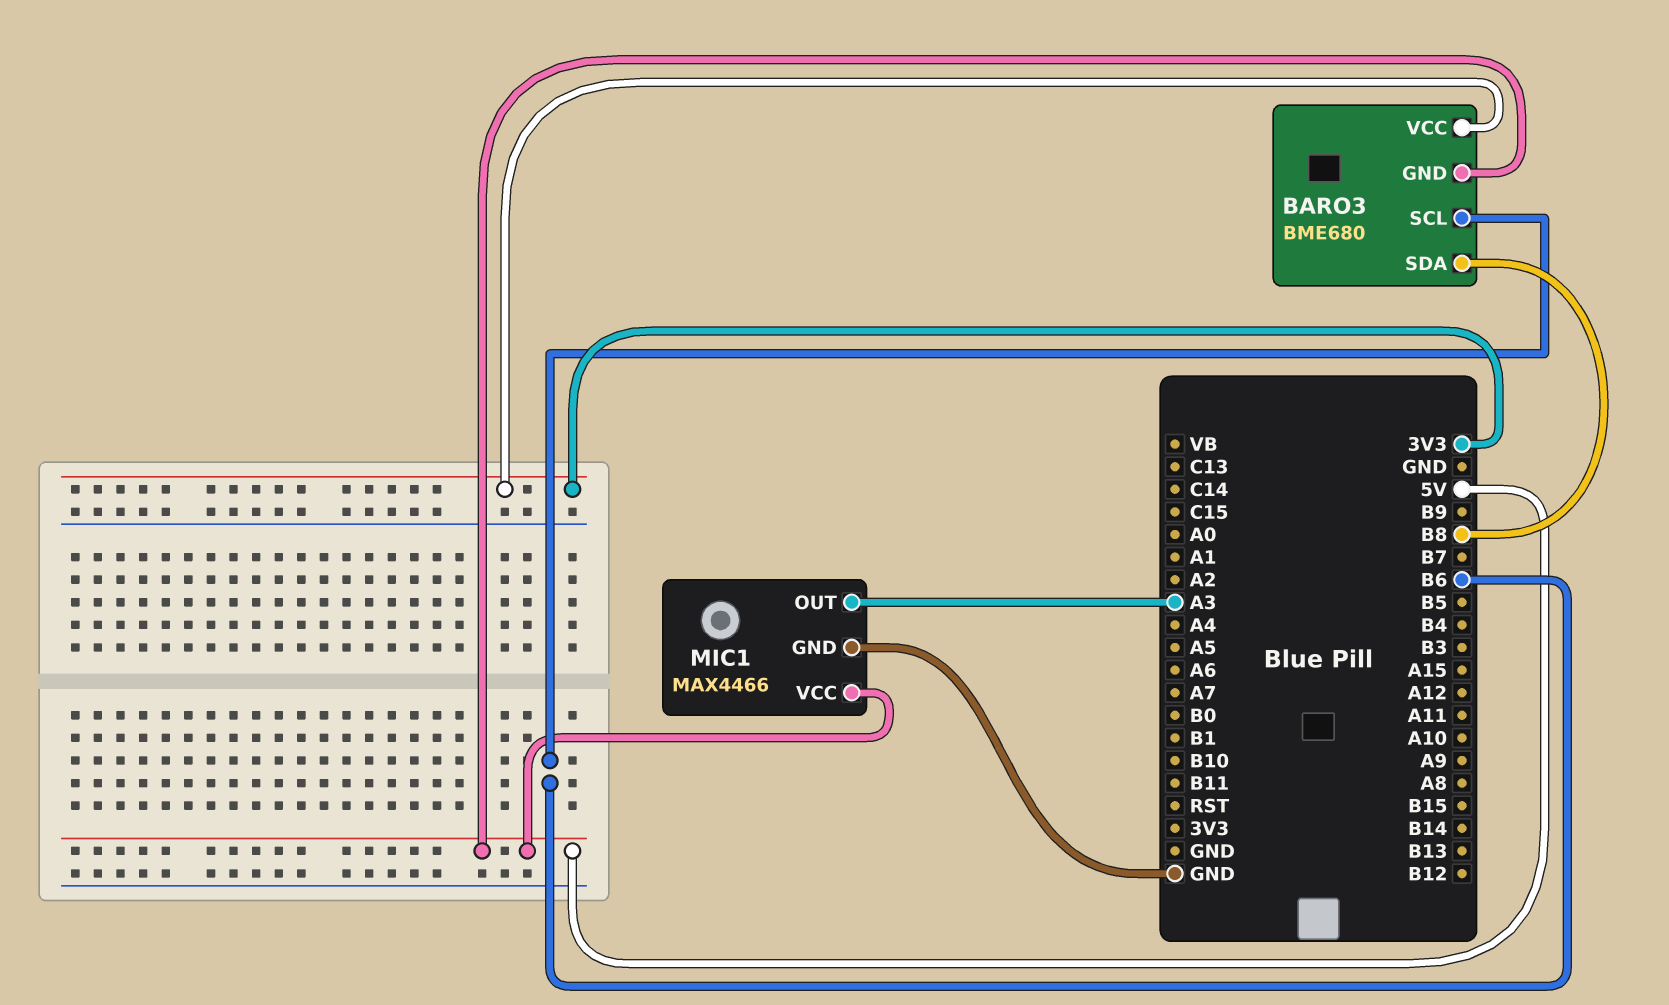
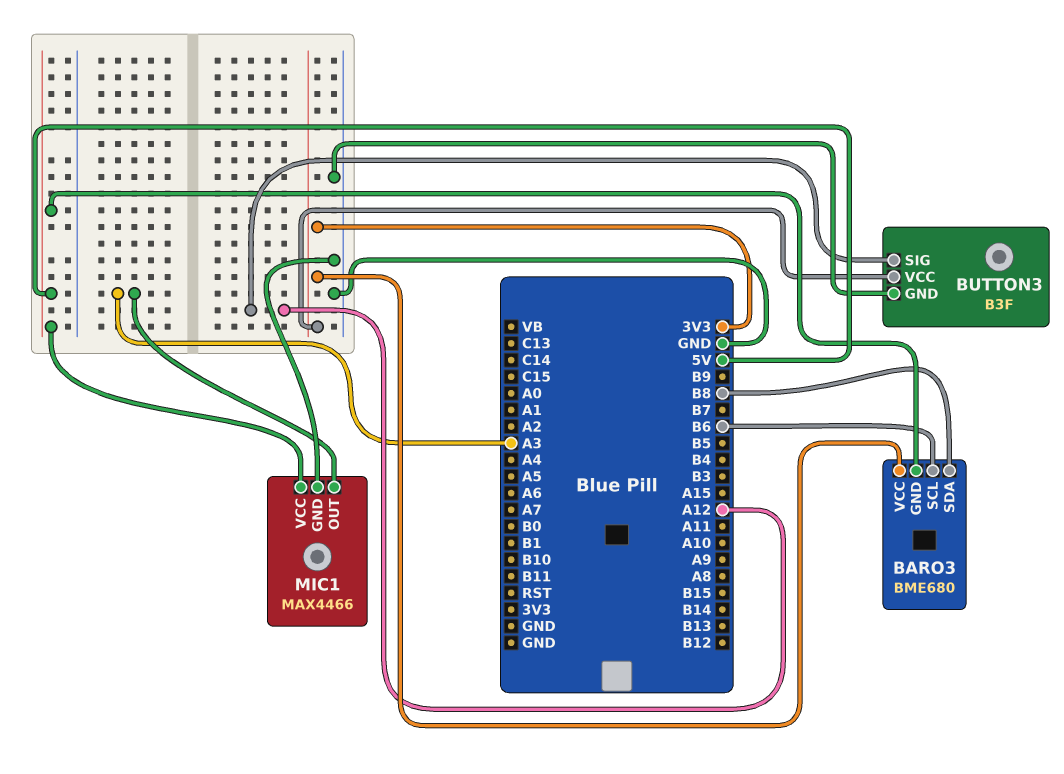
BUTTON3: none -> B3F
BUTTON3 pin GND: none -> GND
BUTTON3 pin SIG: none -> A12
BUTTON3 pin VCC: none -> 3V3

